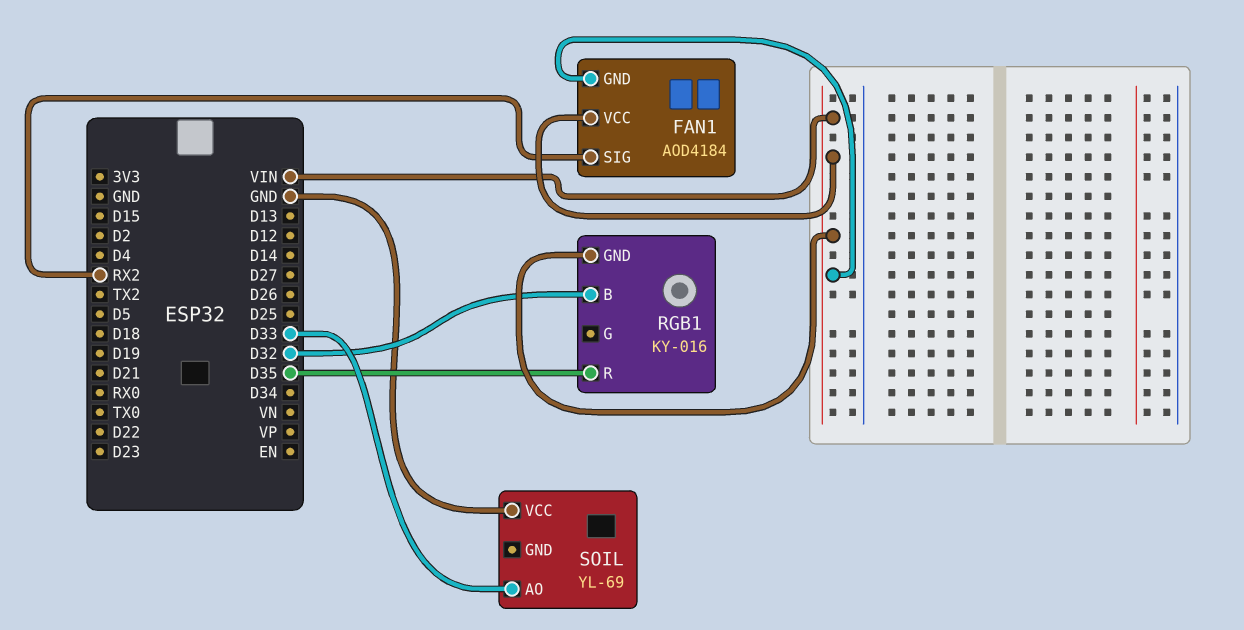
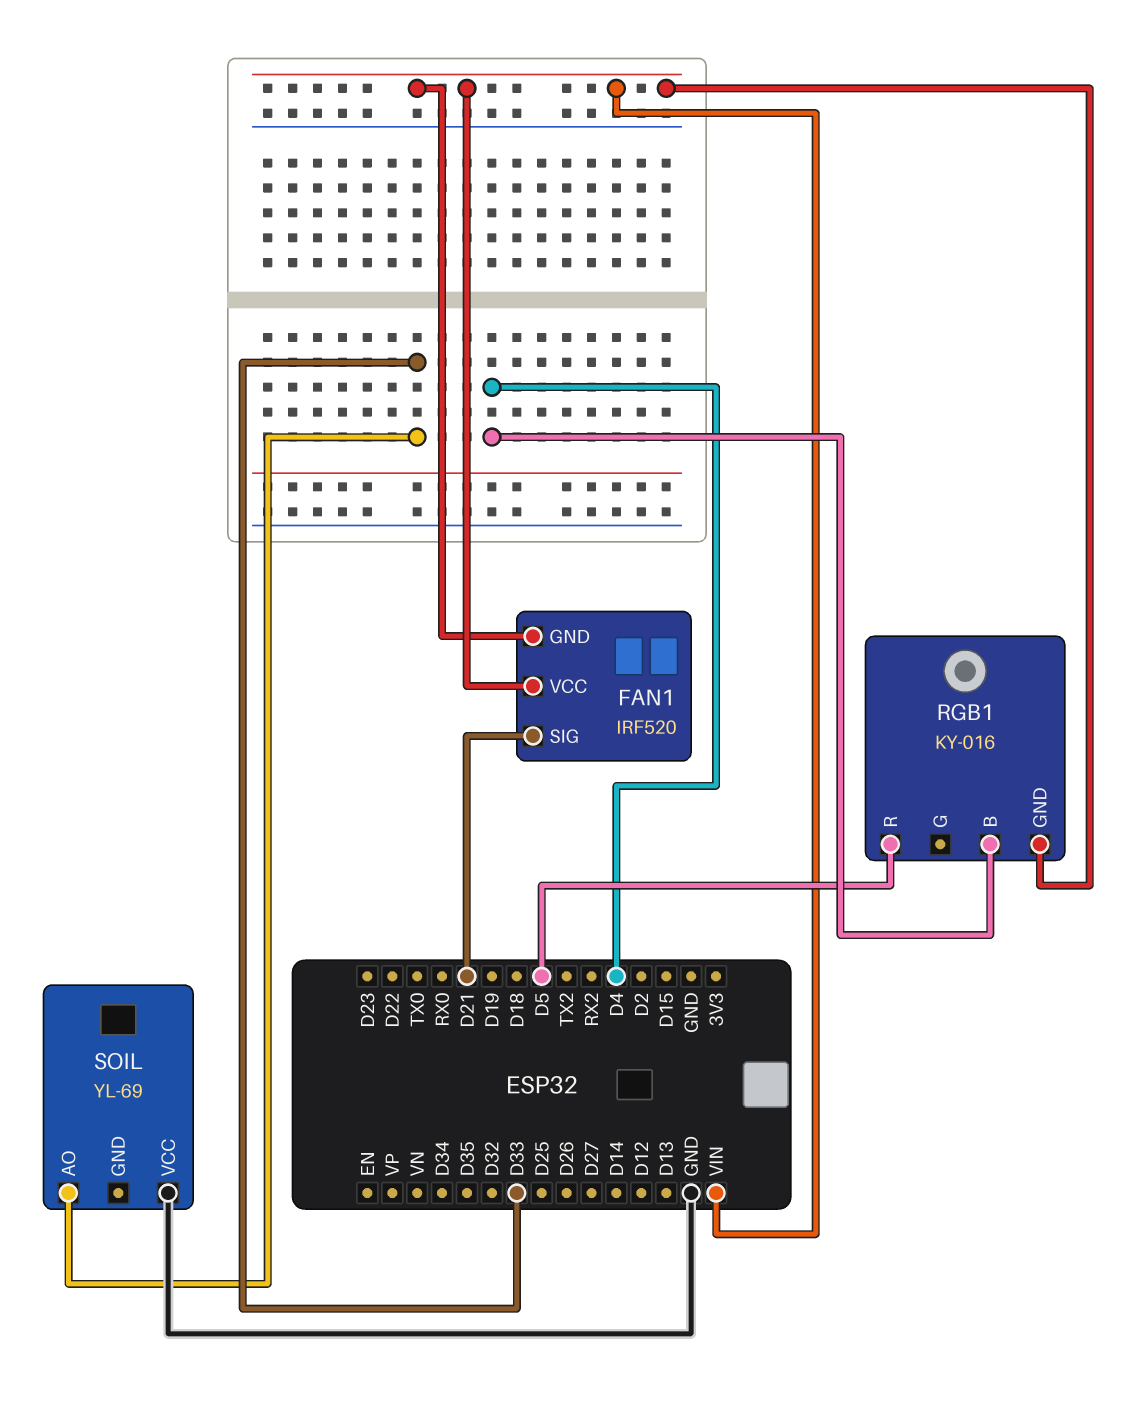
FAN1: AOD4184 -> IRF520
FAN1 pin SIG: RX2 -> D21
RGB1 pin B: D32 -> D4
RGB1 pin R: D35 -> D5

